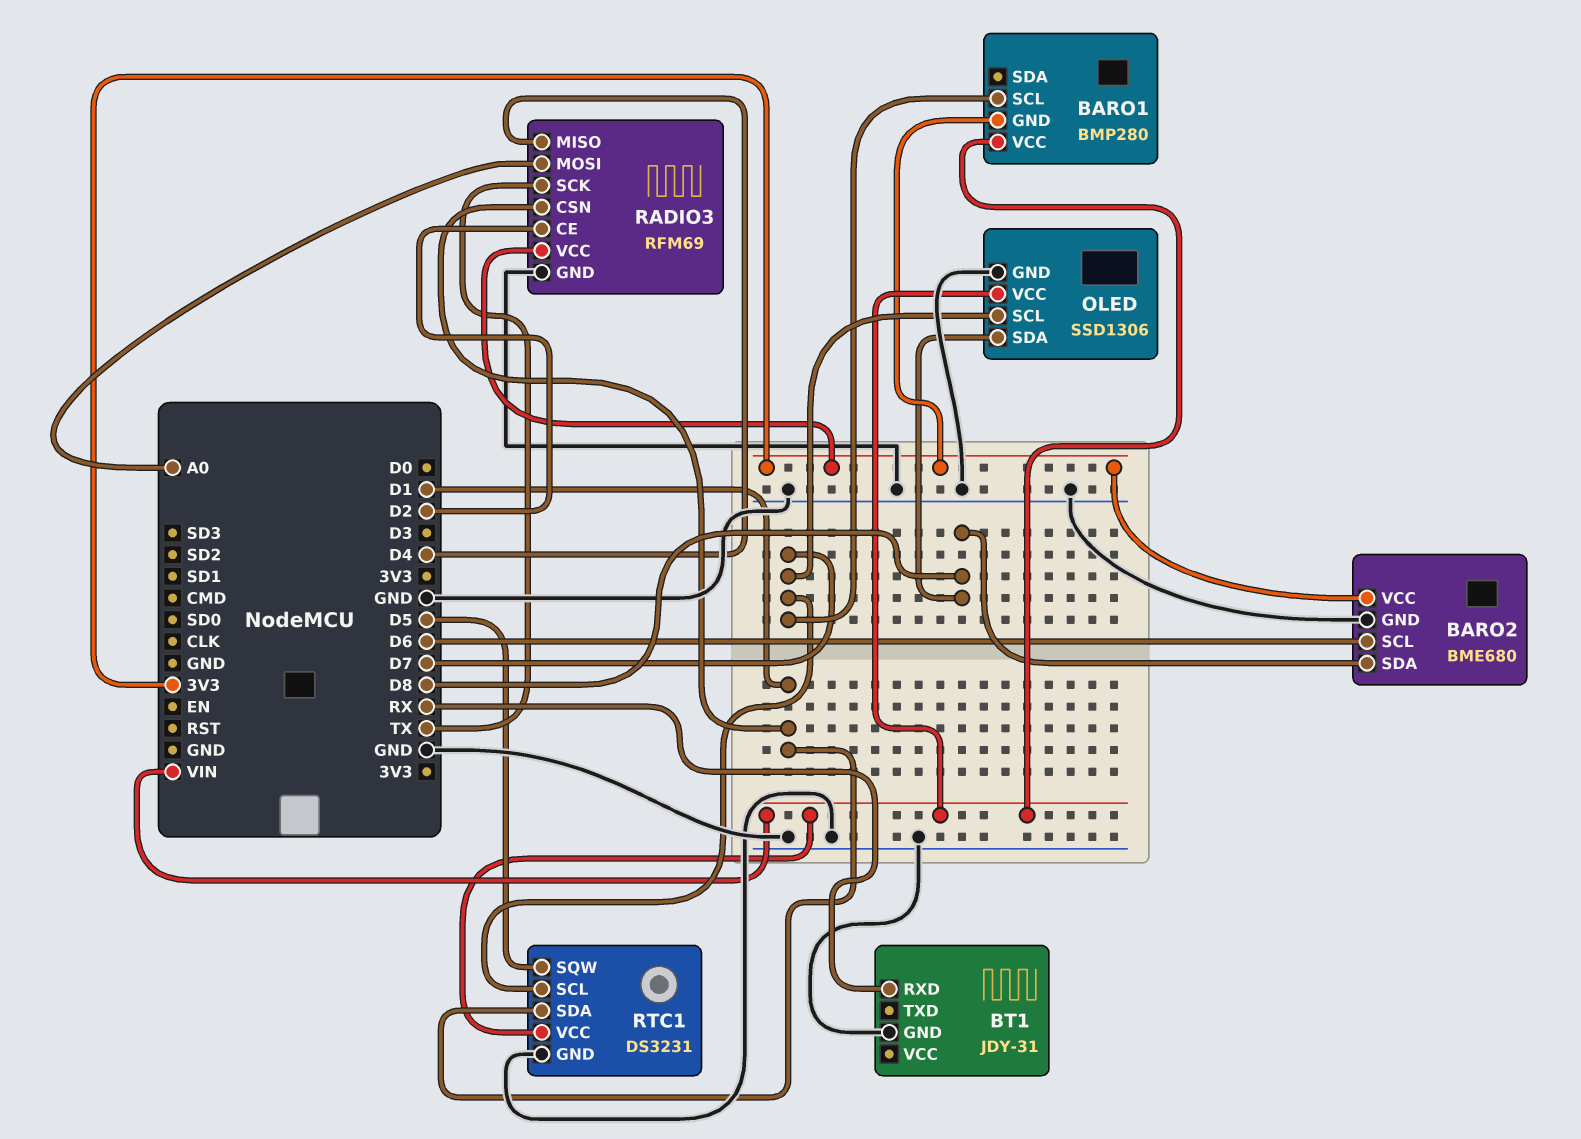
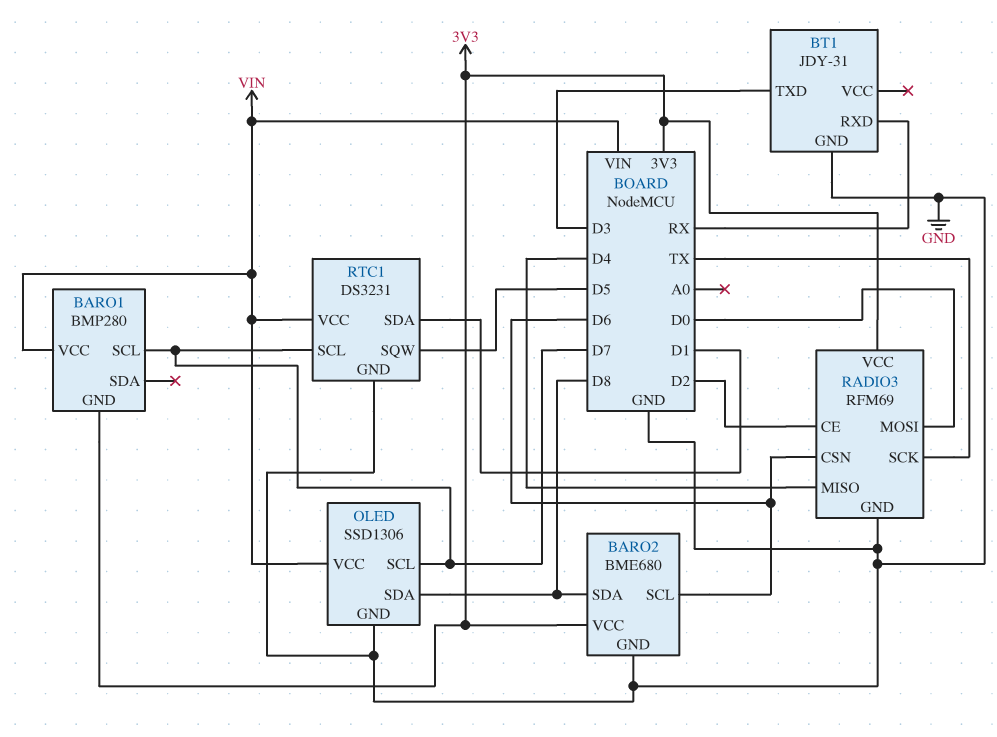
BT1 pin TXD: none -> D3
RADIO3 pin CSN: D1 -> D6
RADIO3 pin MOSI: A0 -> D0

